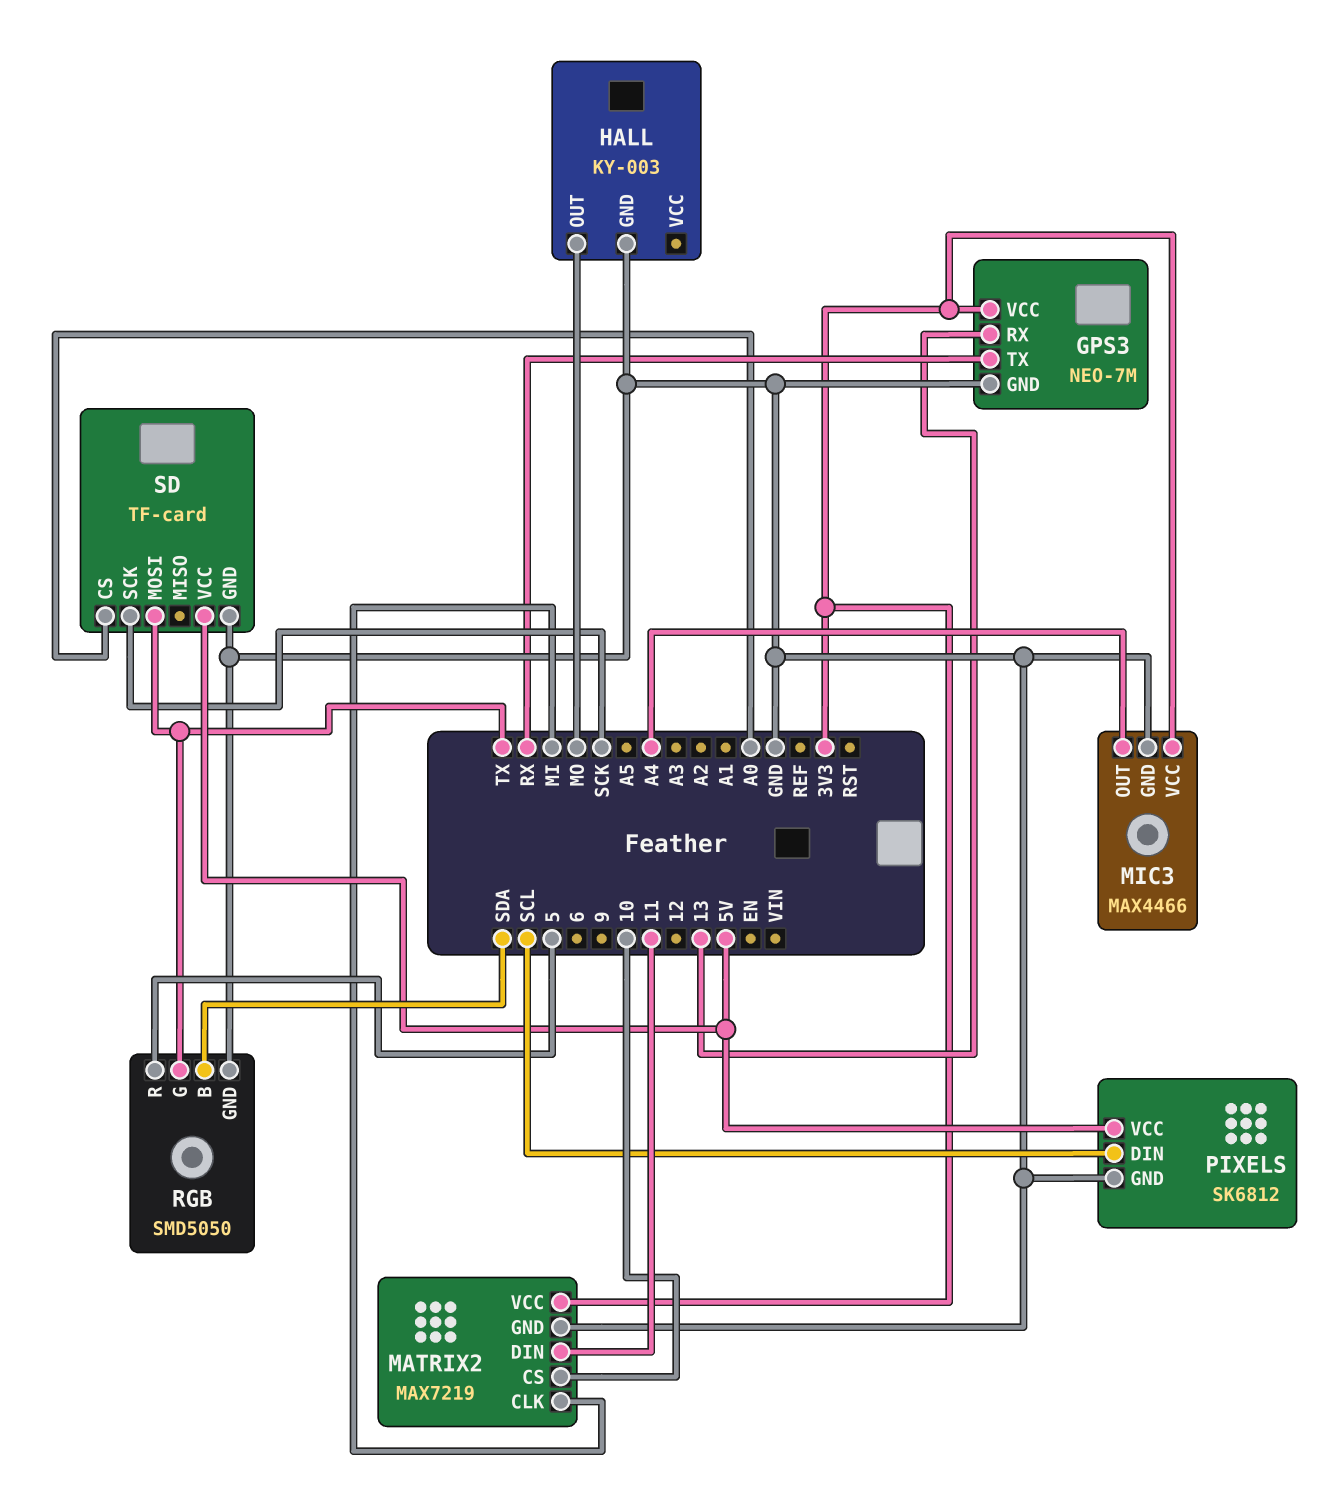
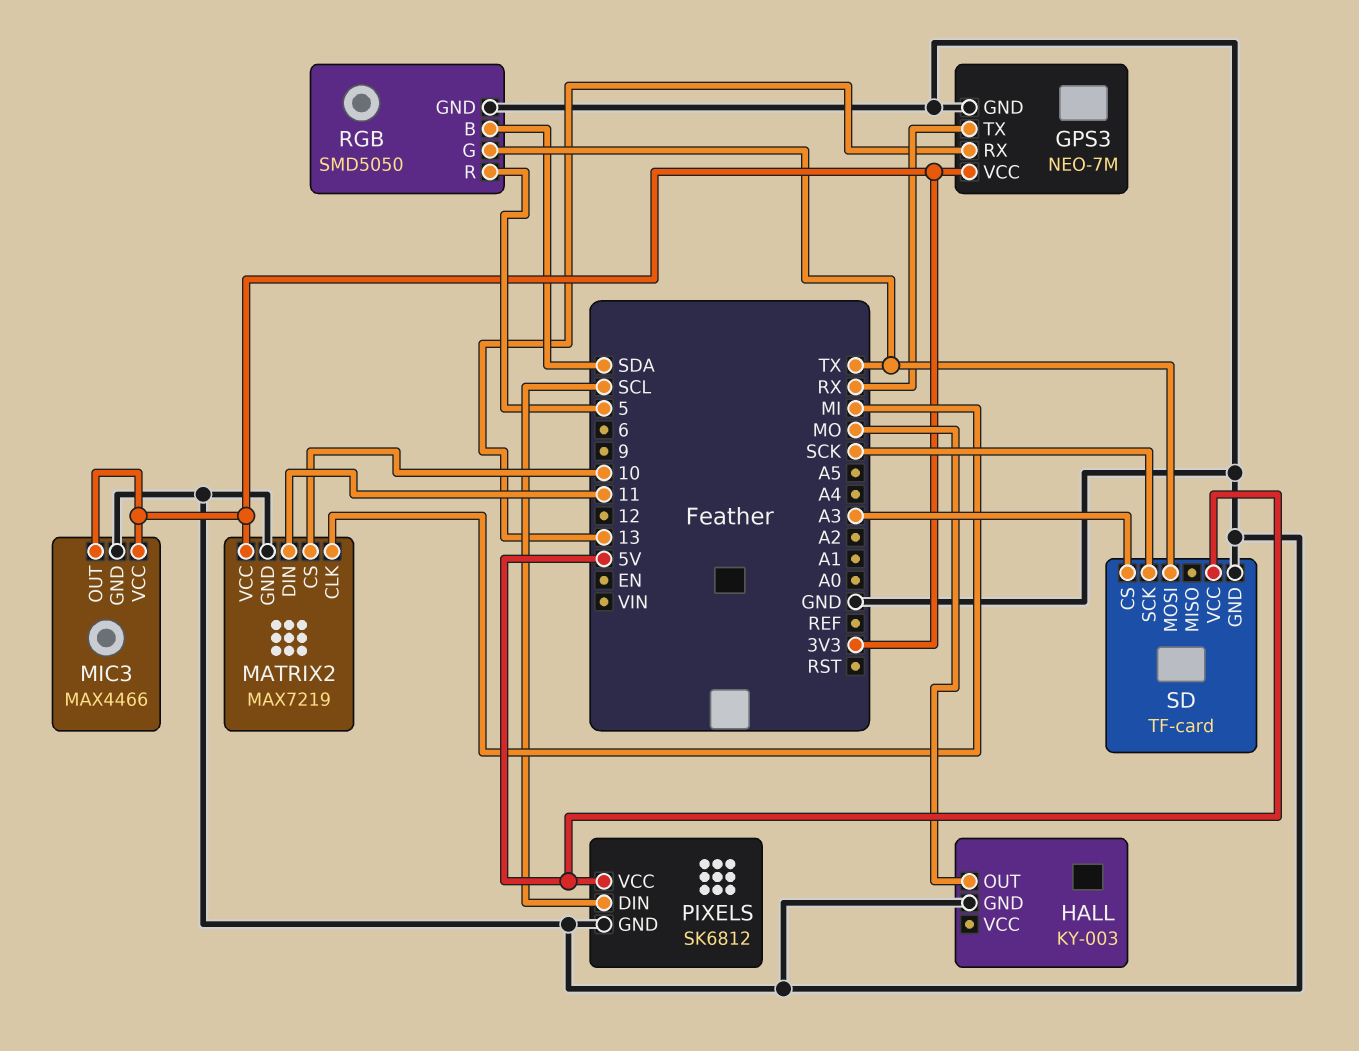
MIC3 pin OUT: A4 -> 3V3
SD pin CS: A0 -> A3

